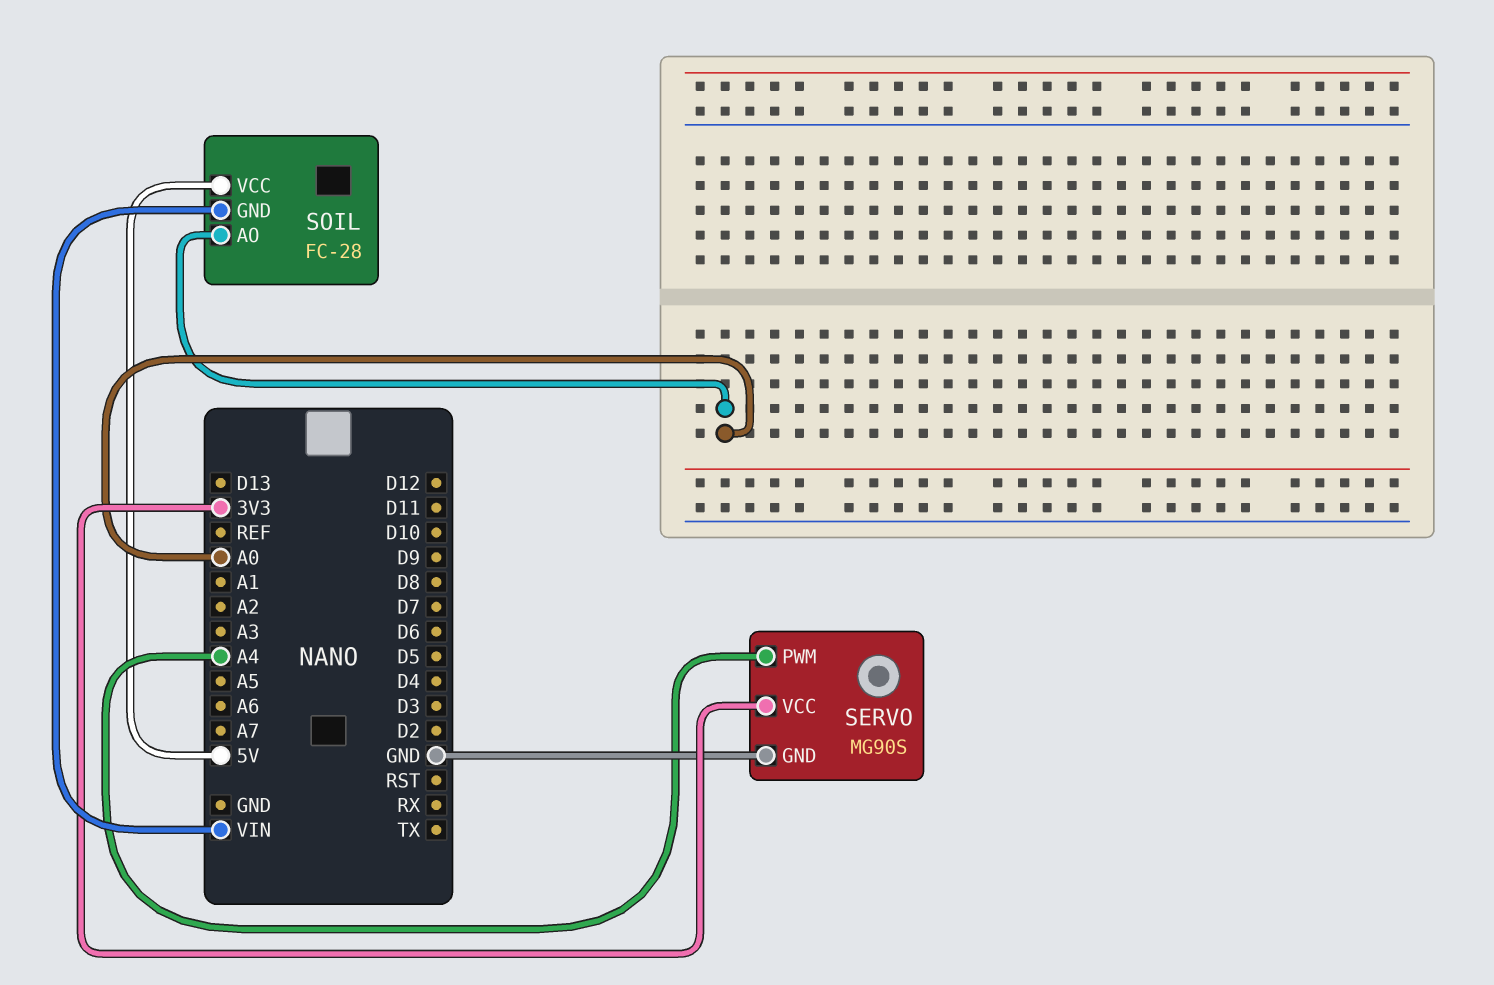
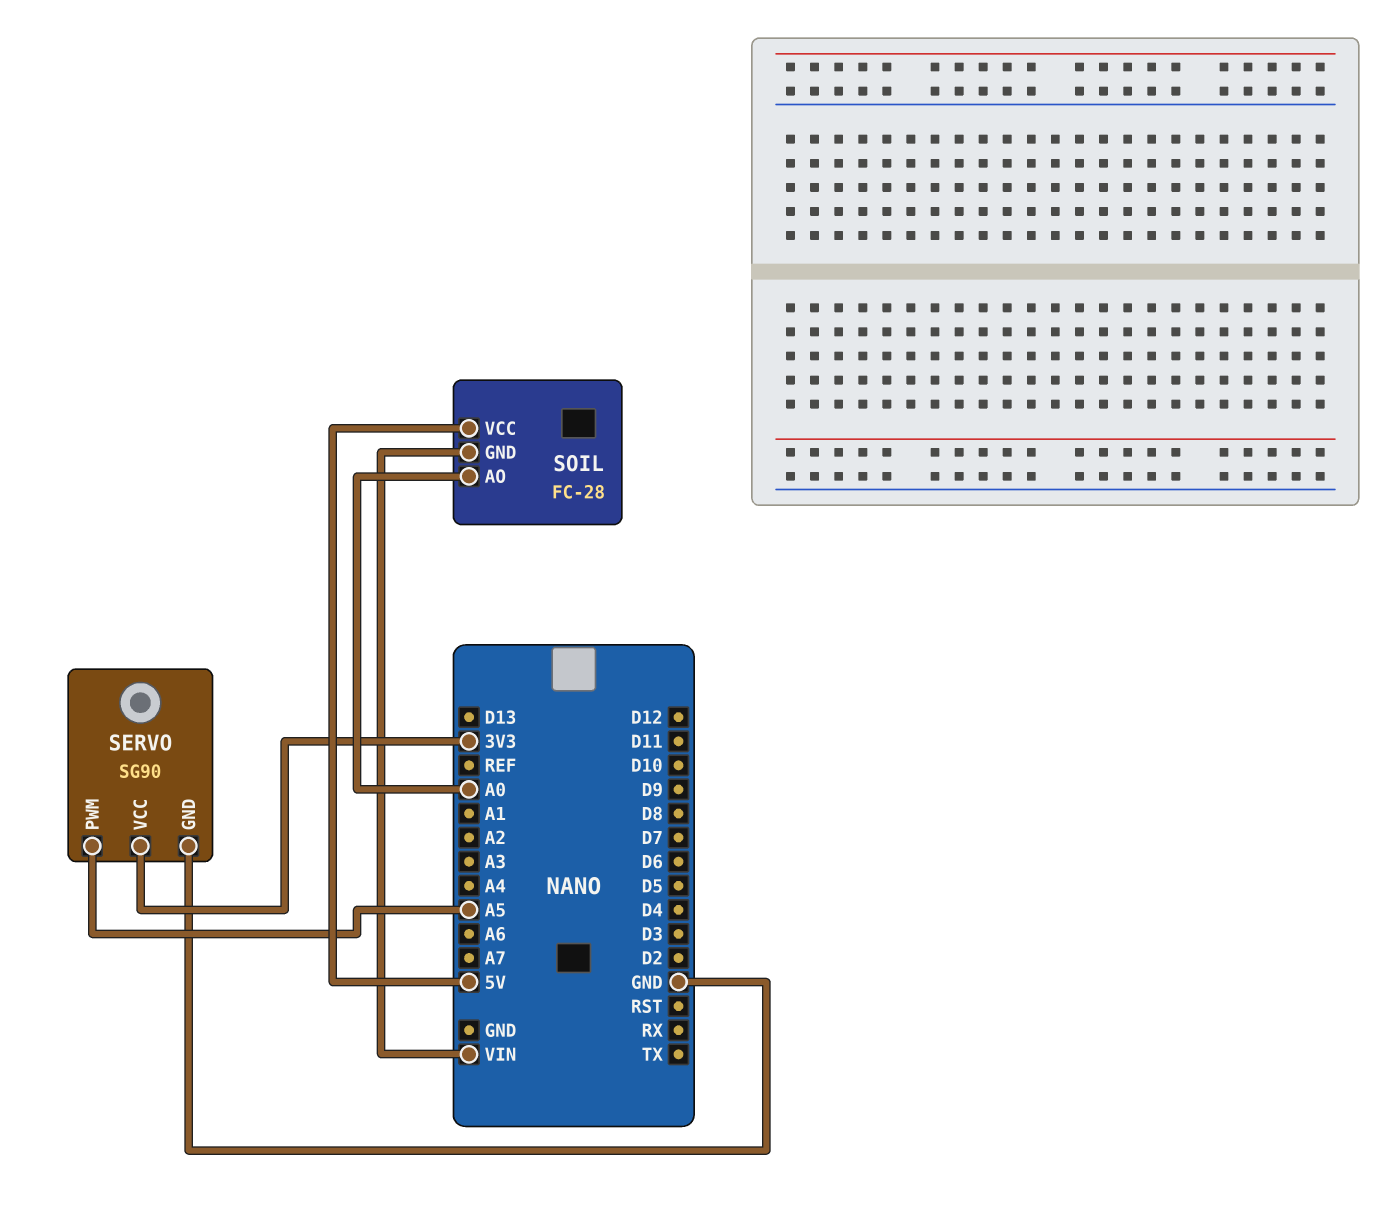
SERVO: MG90S -> SG90
SERVO pin PWM: A4 -> A5

